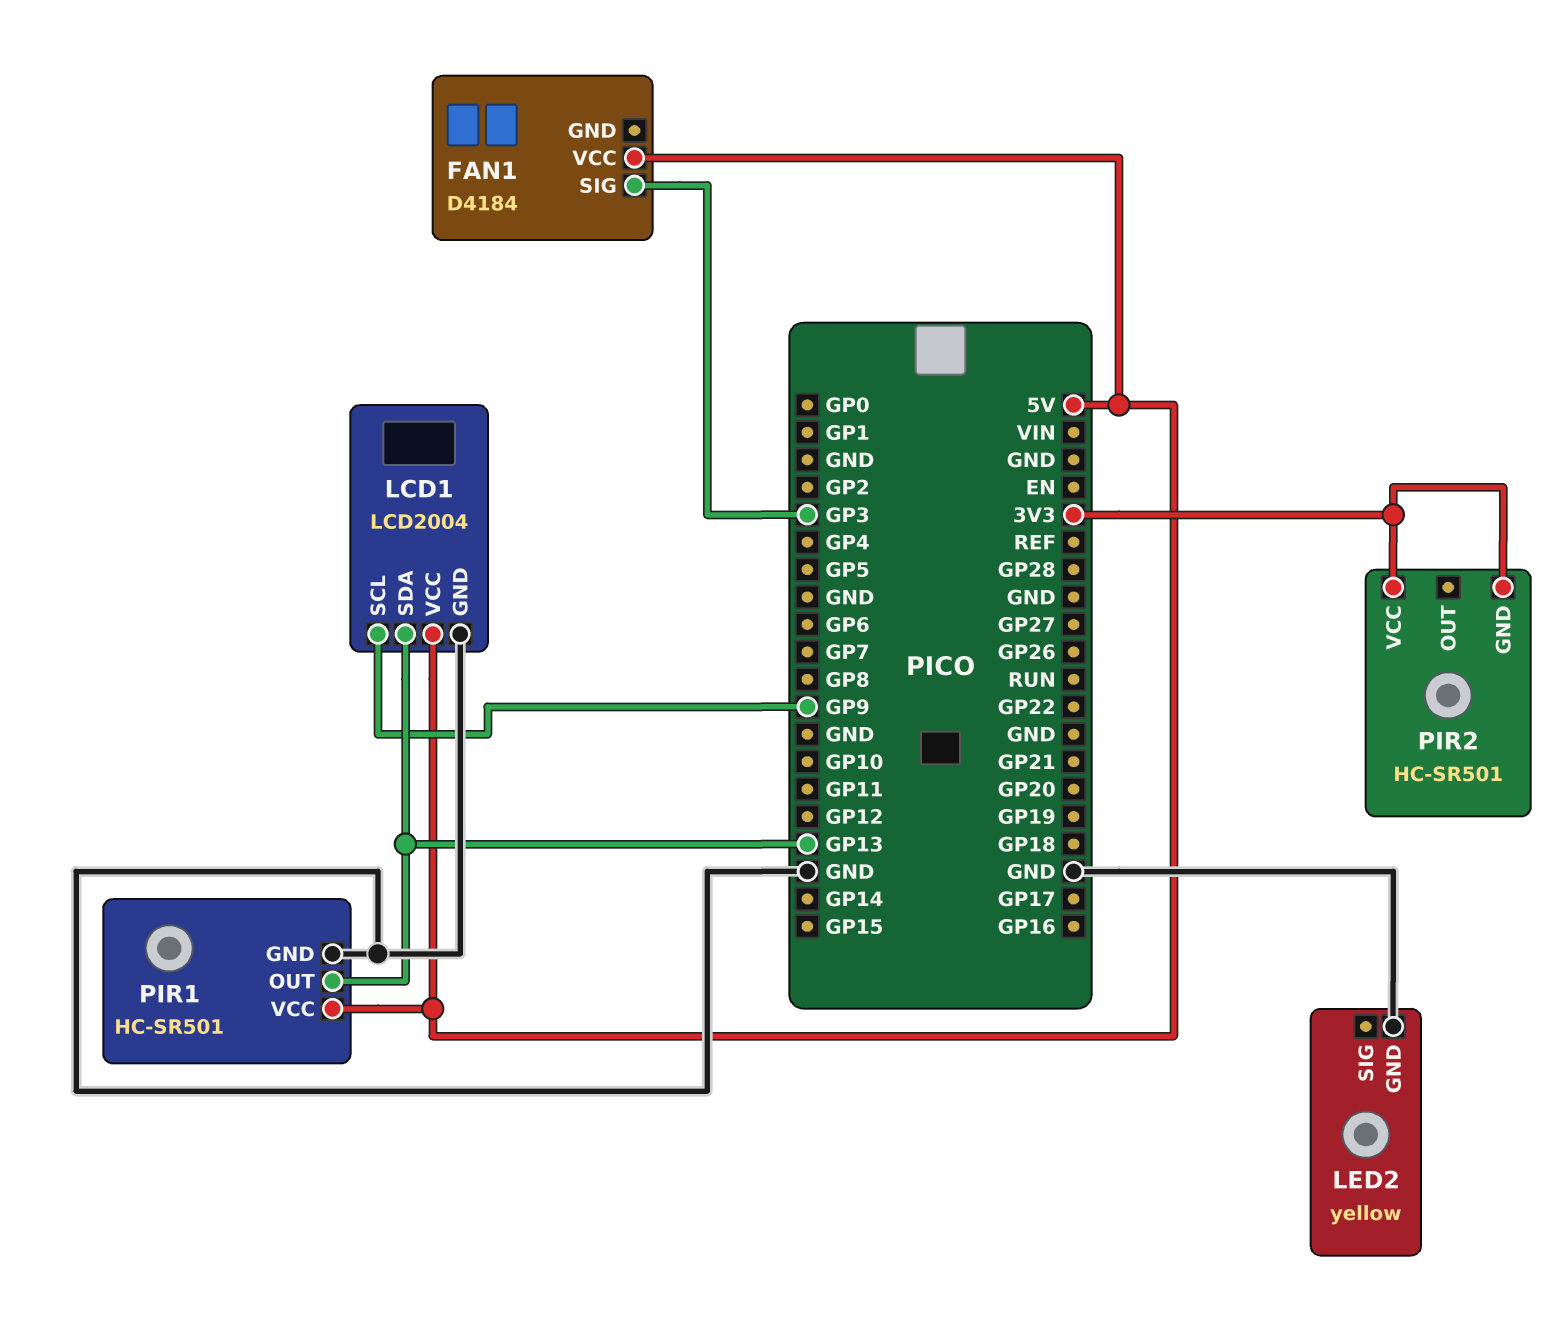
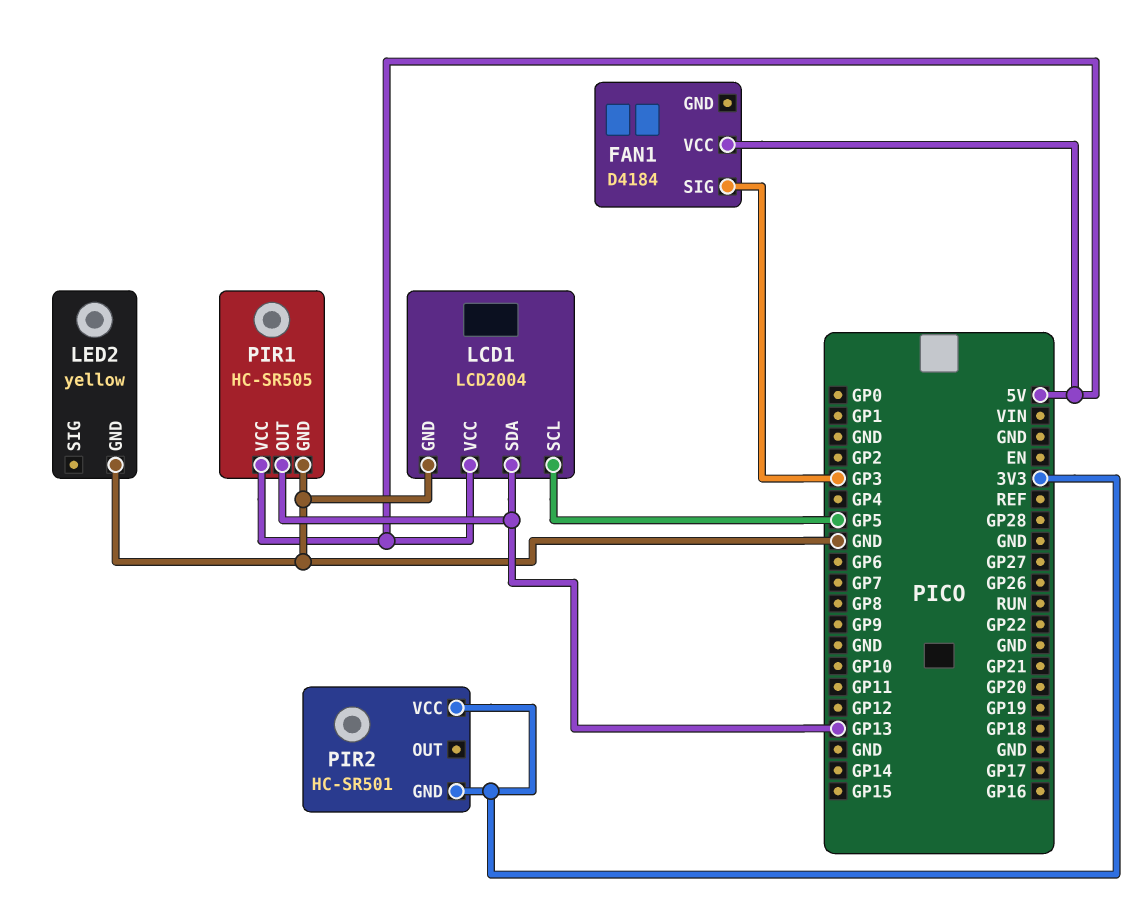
LCD1 pin SCL: GP9 -> GP5
PIR1: HC-SR501 -> HC-SR505

